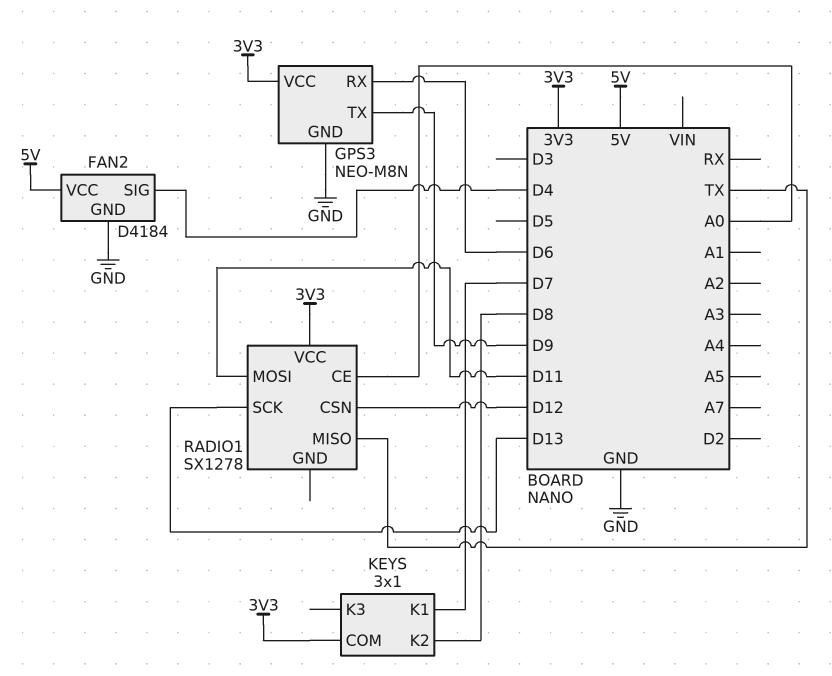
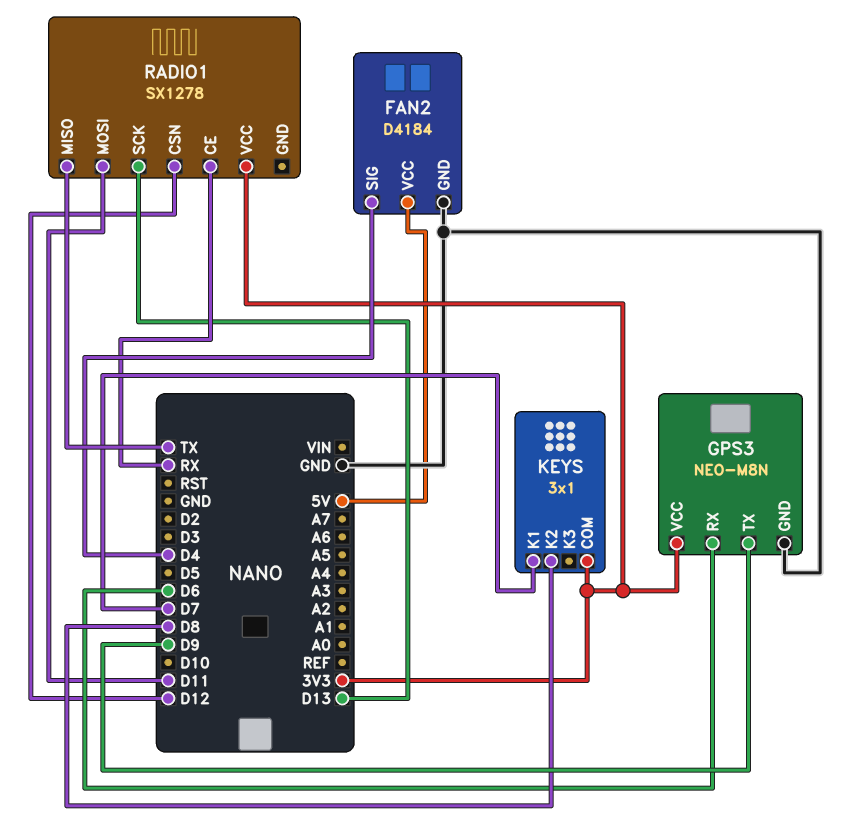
RADIO1 pin CE: A0 -> RX

